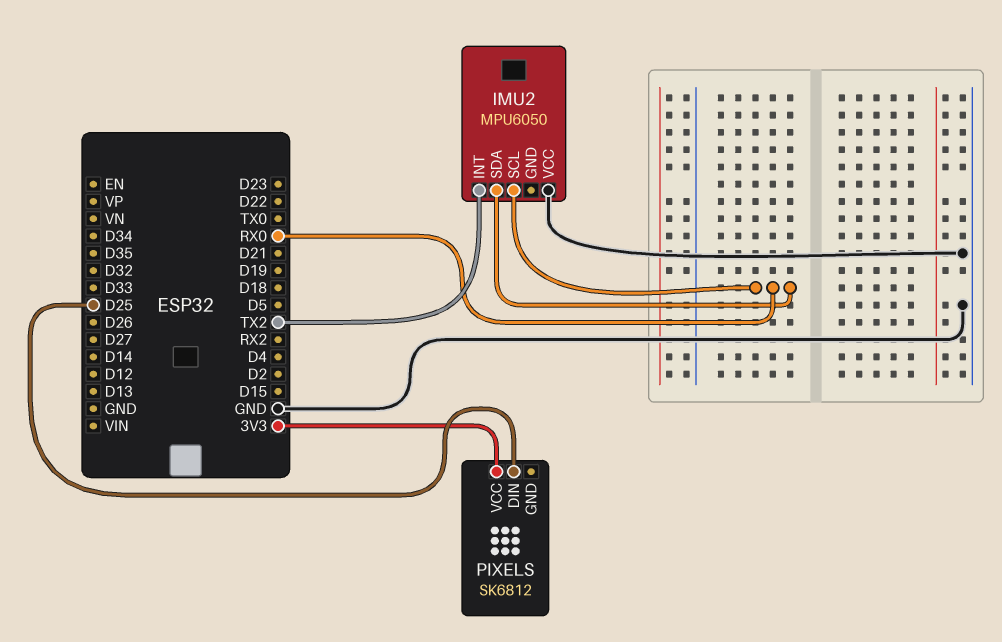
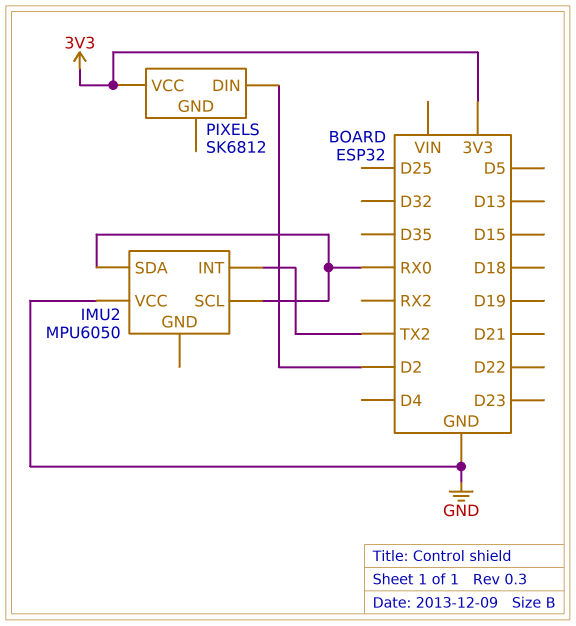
PIXELS pin DIN: D25 -> D2

